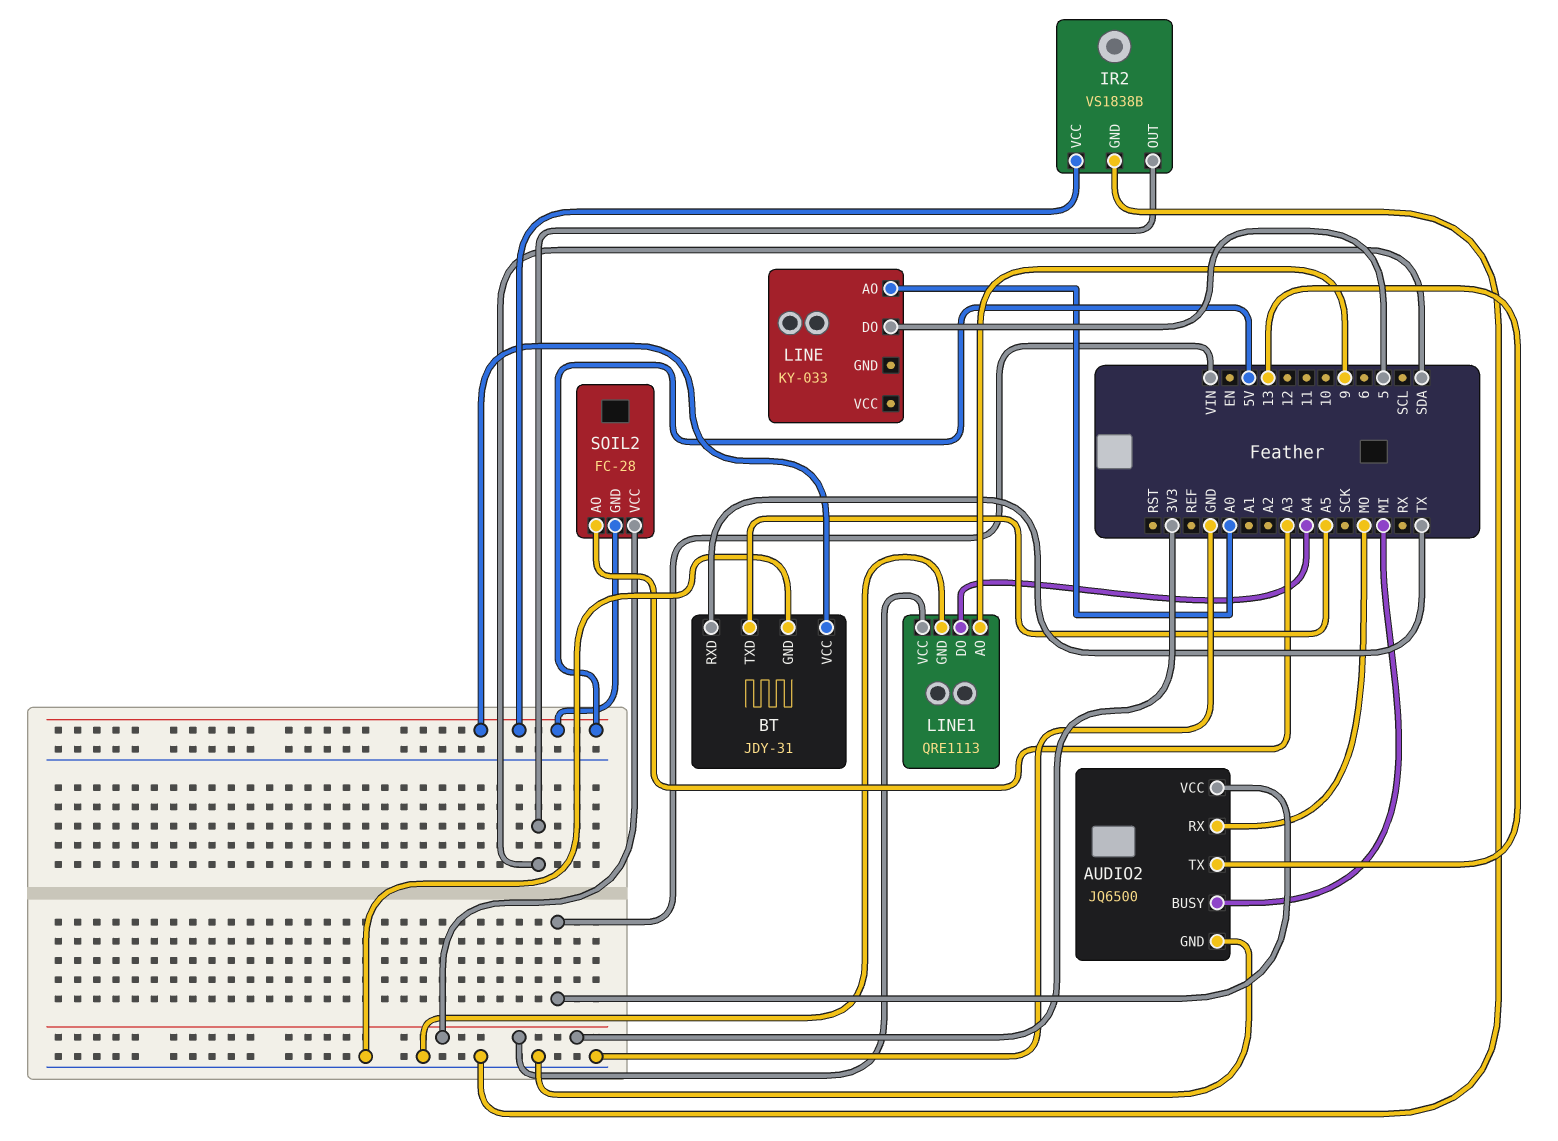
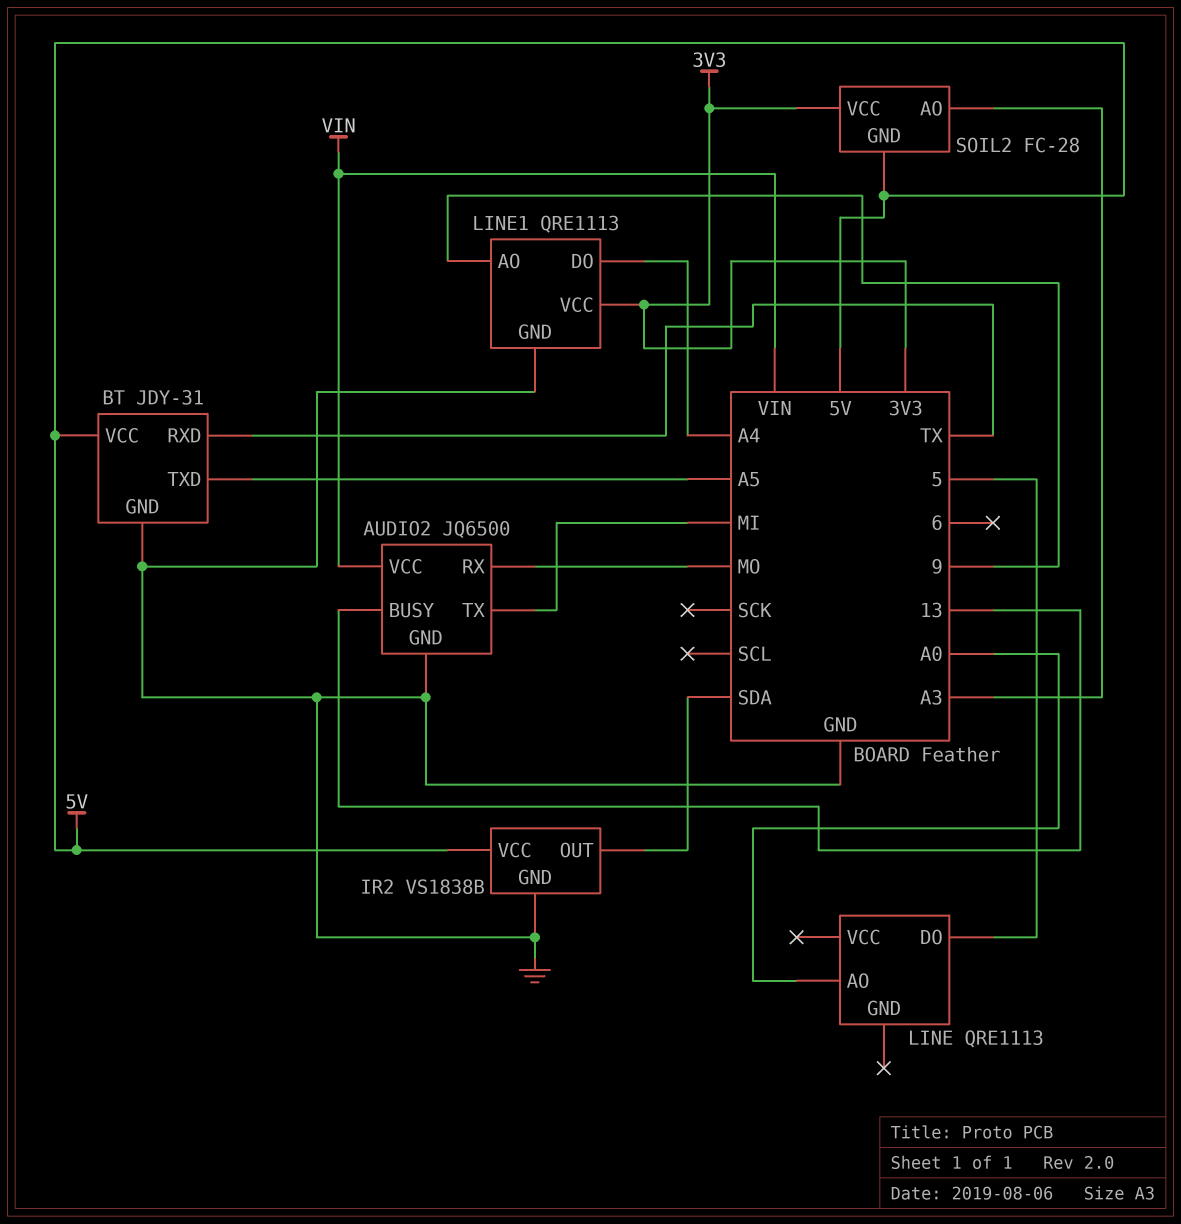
AUDIO2 pin BUSY: MI -> 13
AUDIO2 pin TX: 13 -> MI
LINE: KY-033 -> QRE1113

